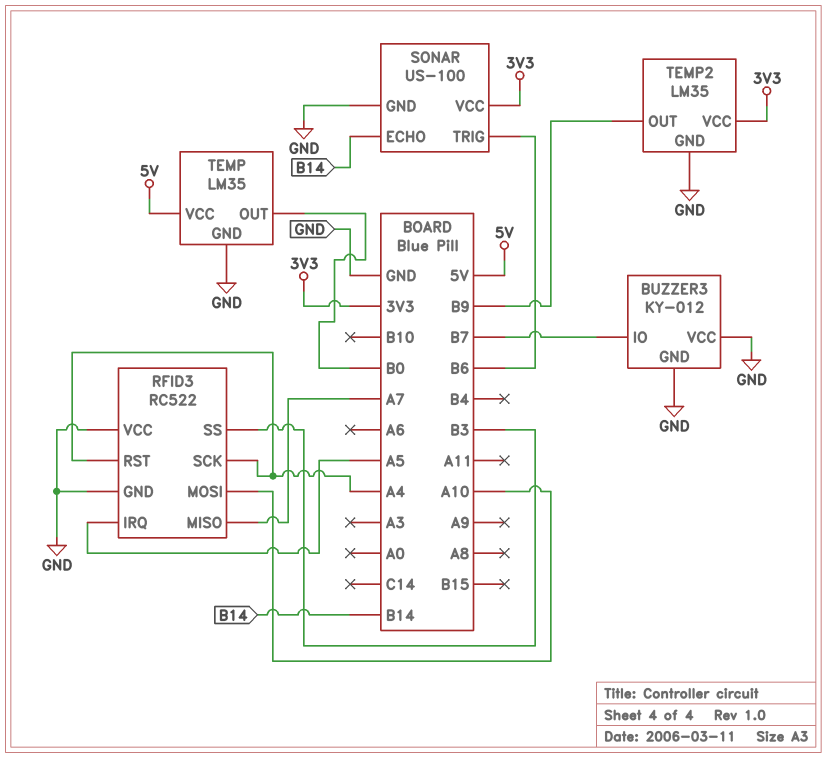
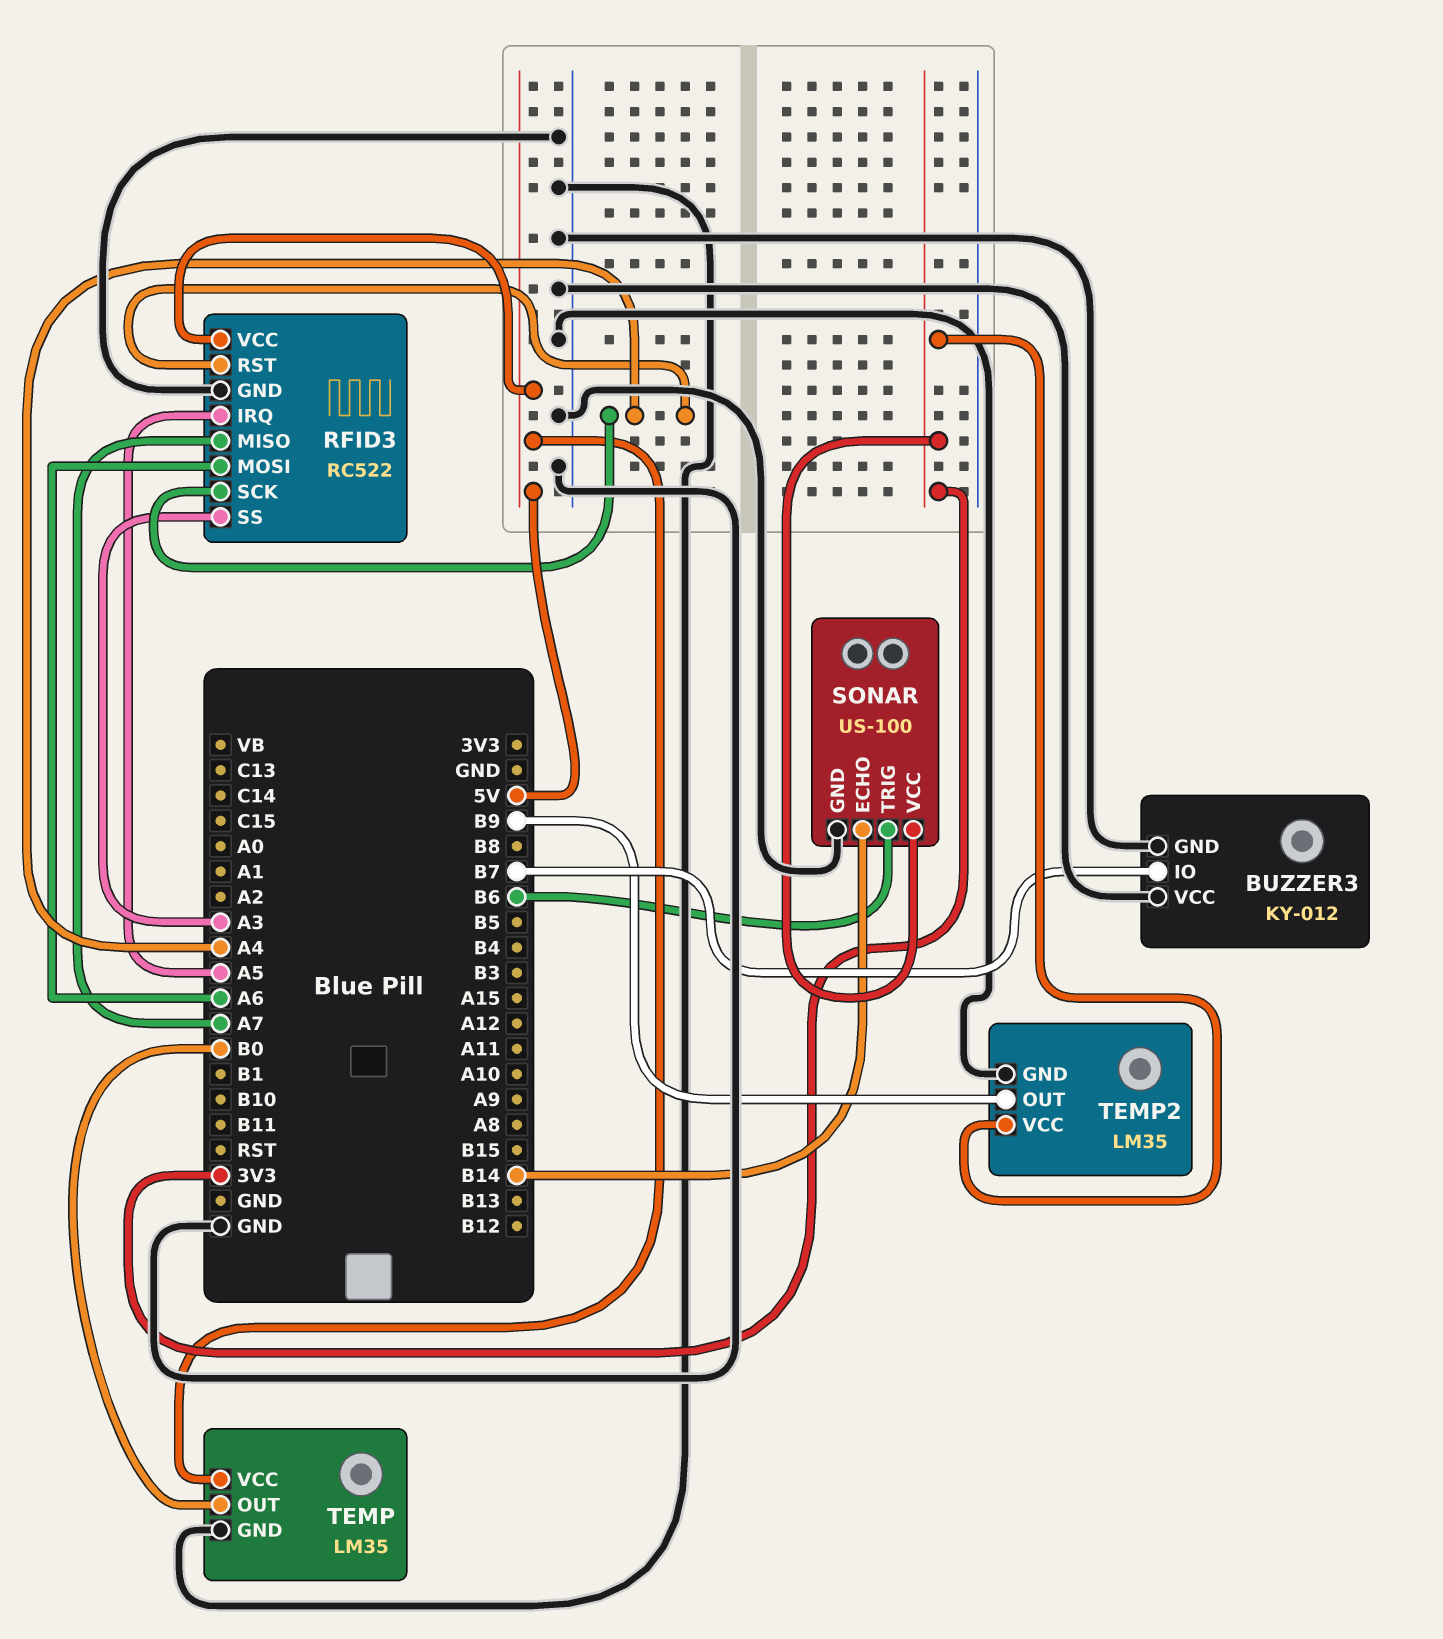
RFID3 pin MOSI: A10 -> A6
RFID3 pin SS: B3 -> A3
RFID3 pin VCC: GND -> 5V

